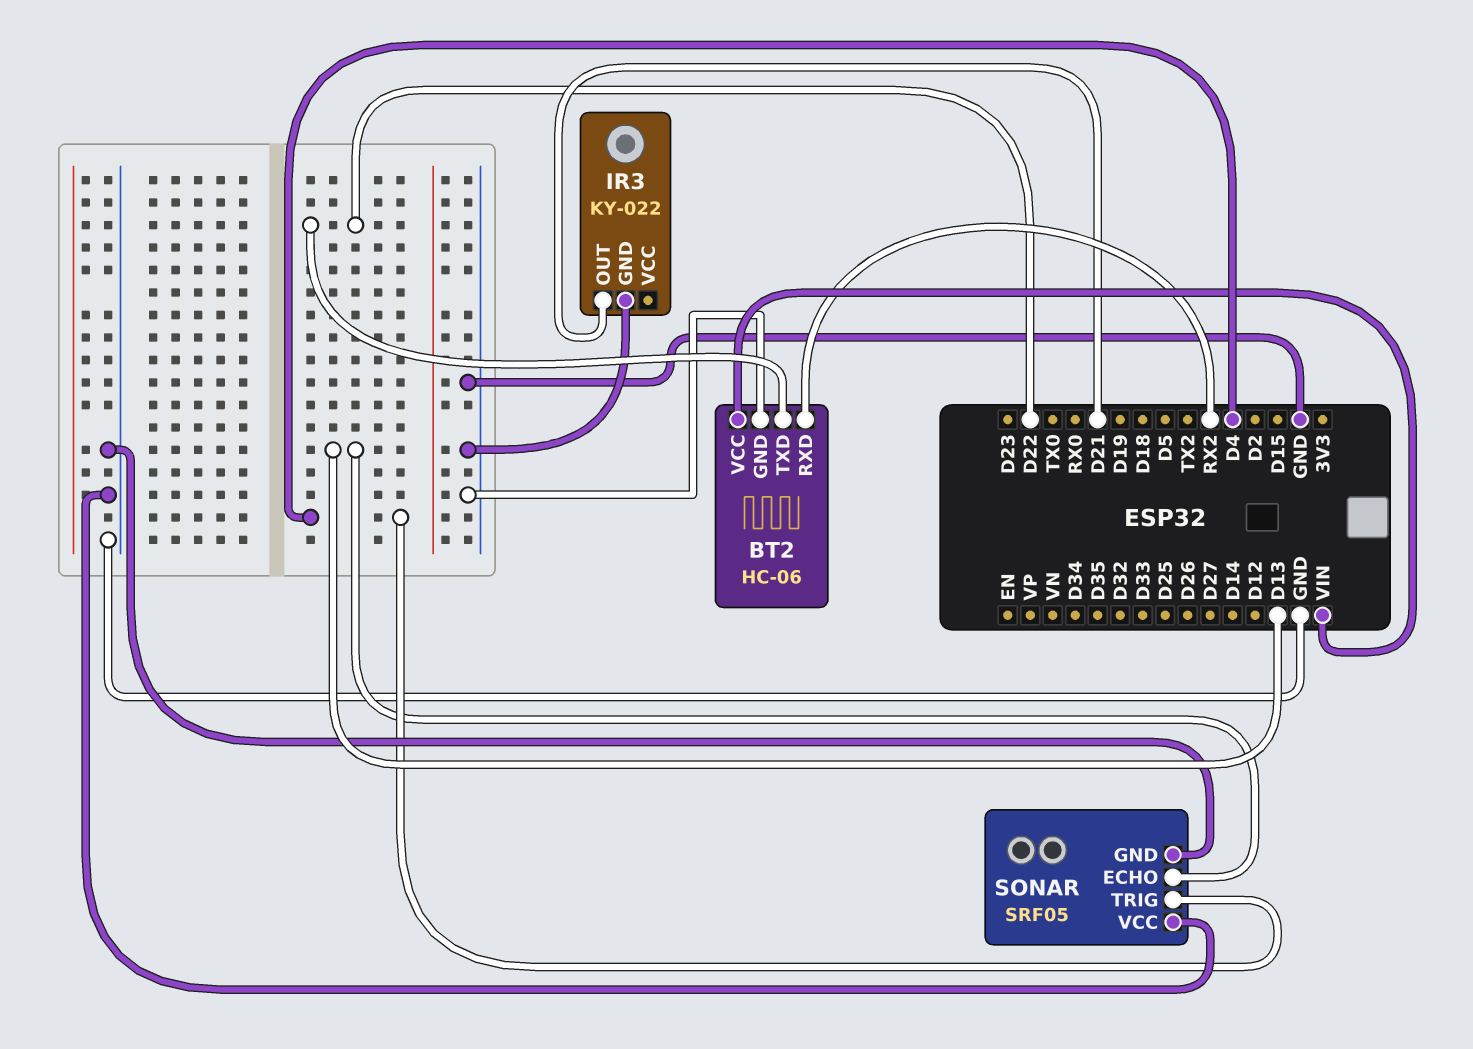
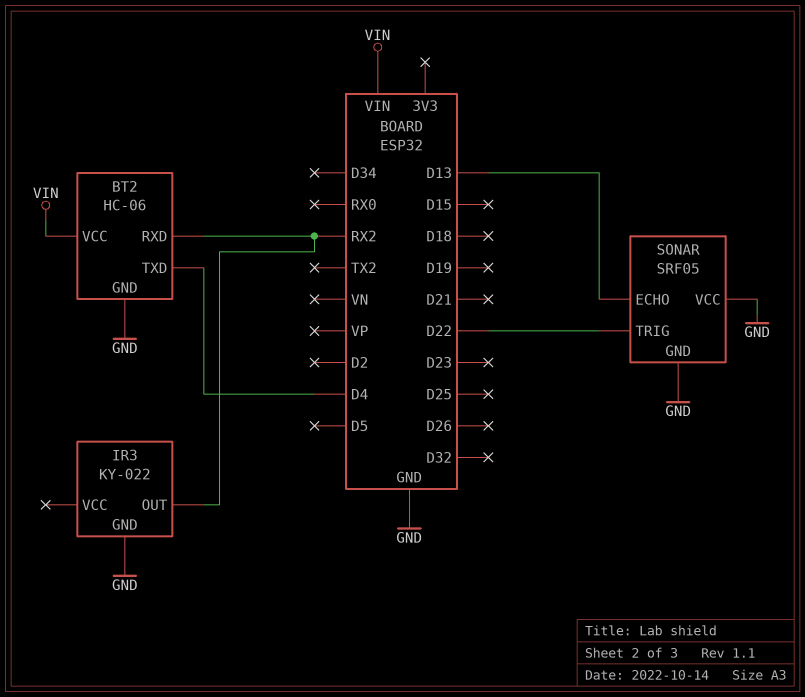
BT2 pin TXD: D22 -> D4
IR3 pin OUT: D21 -> RX2
SONAR pin TRIG: D4 -> D22

